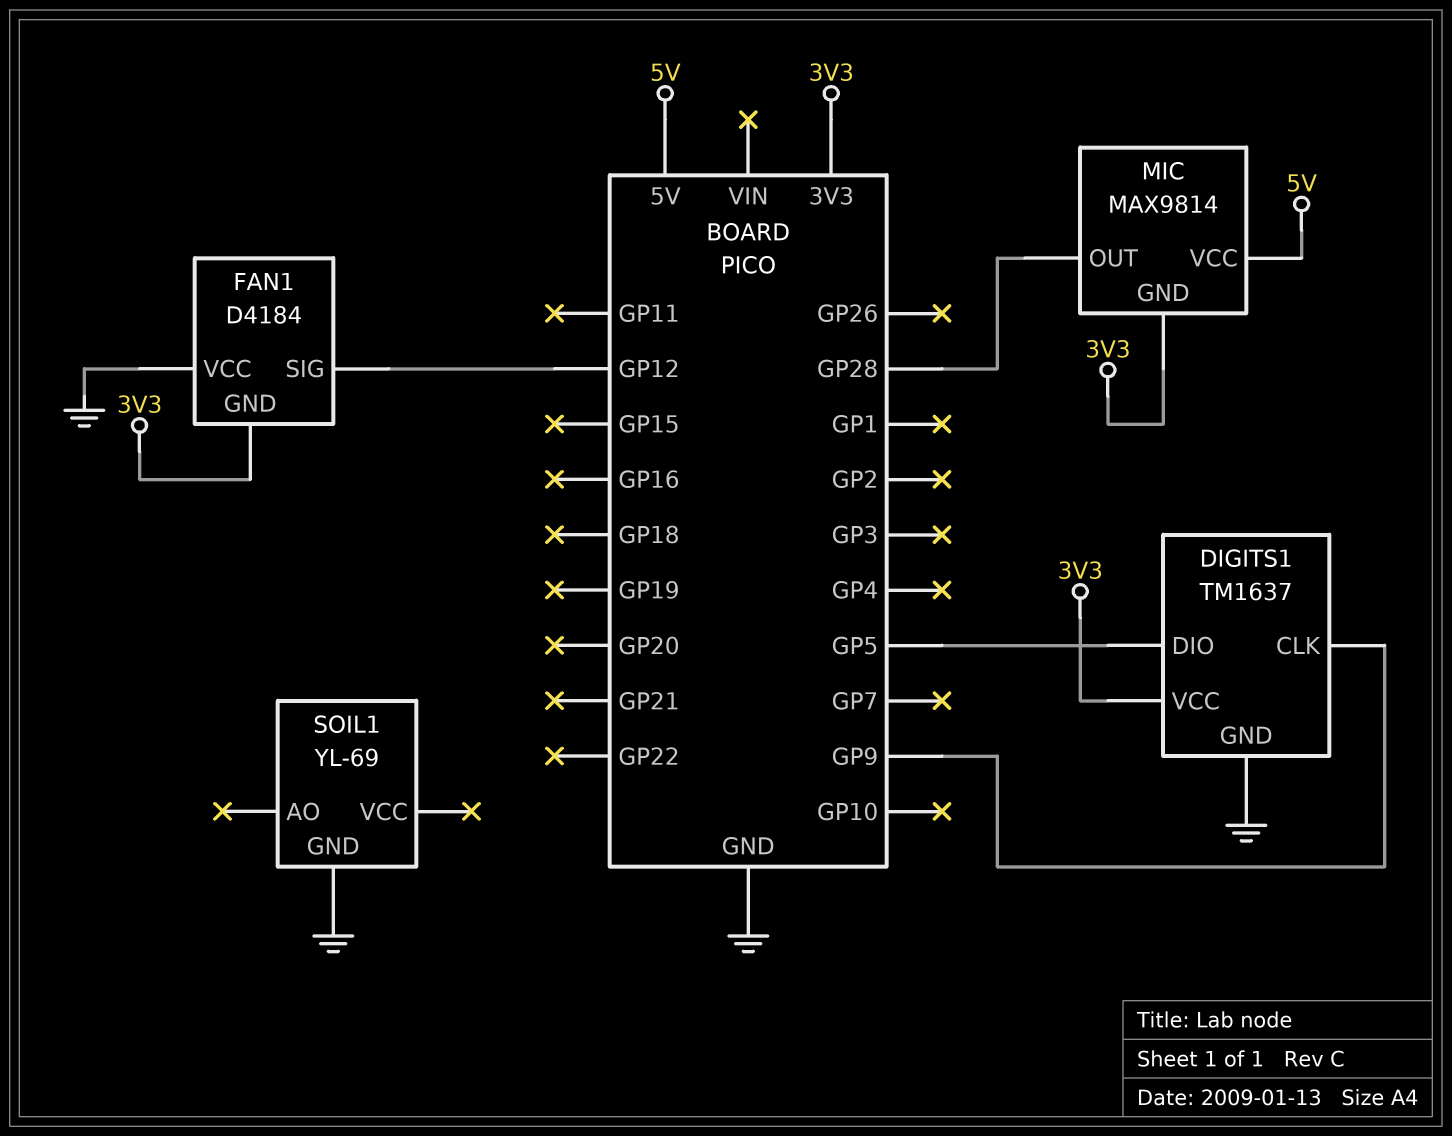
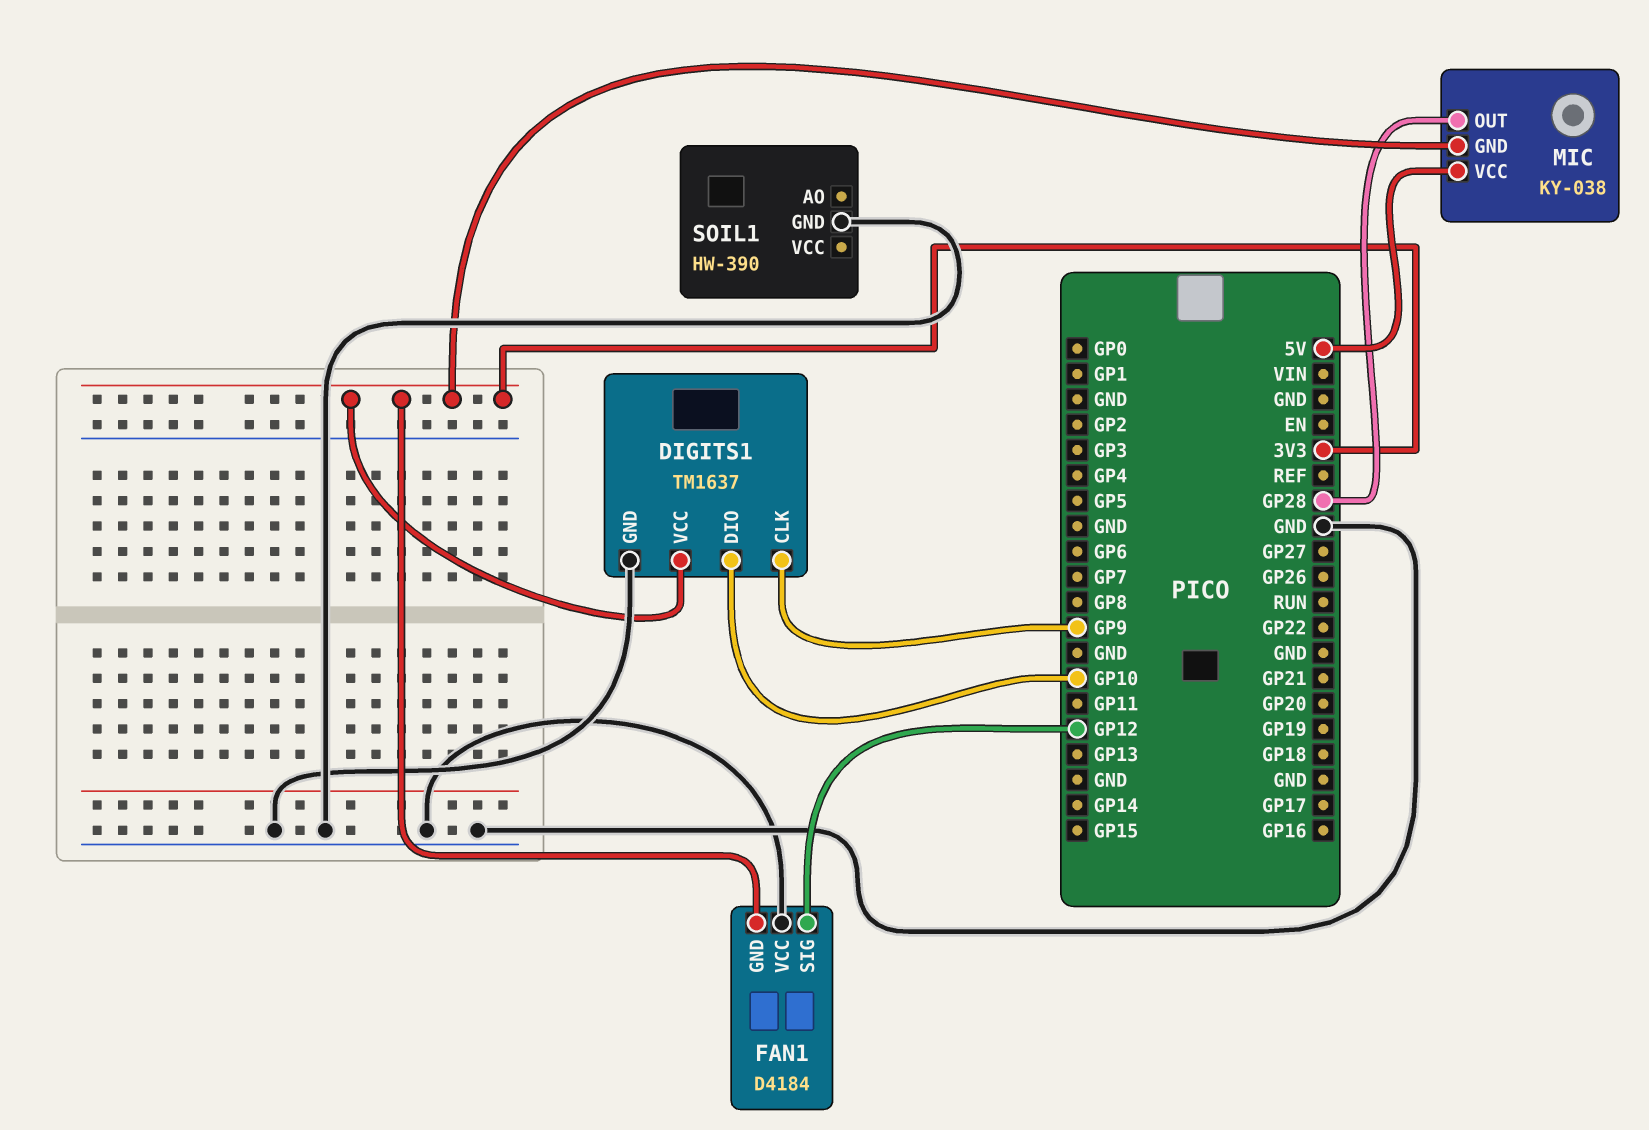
DIGITS1 pin DIO: GP5 -> GP10
MIC: MAX9814 -> KY-038
SOIL1: YL-69 -> HW-390

